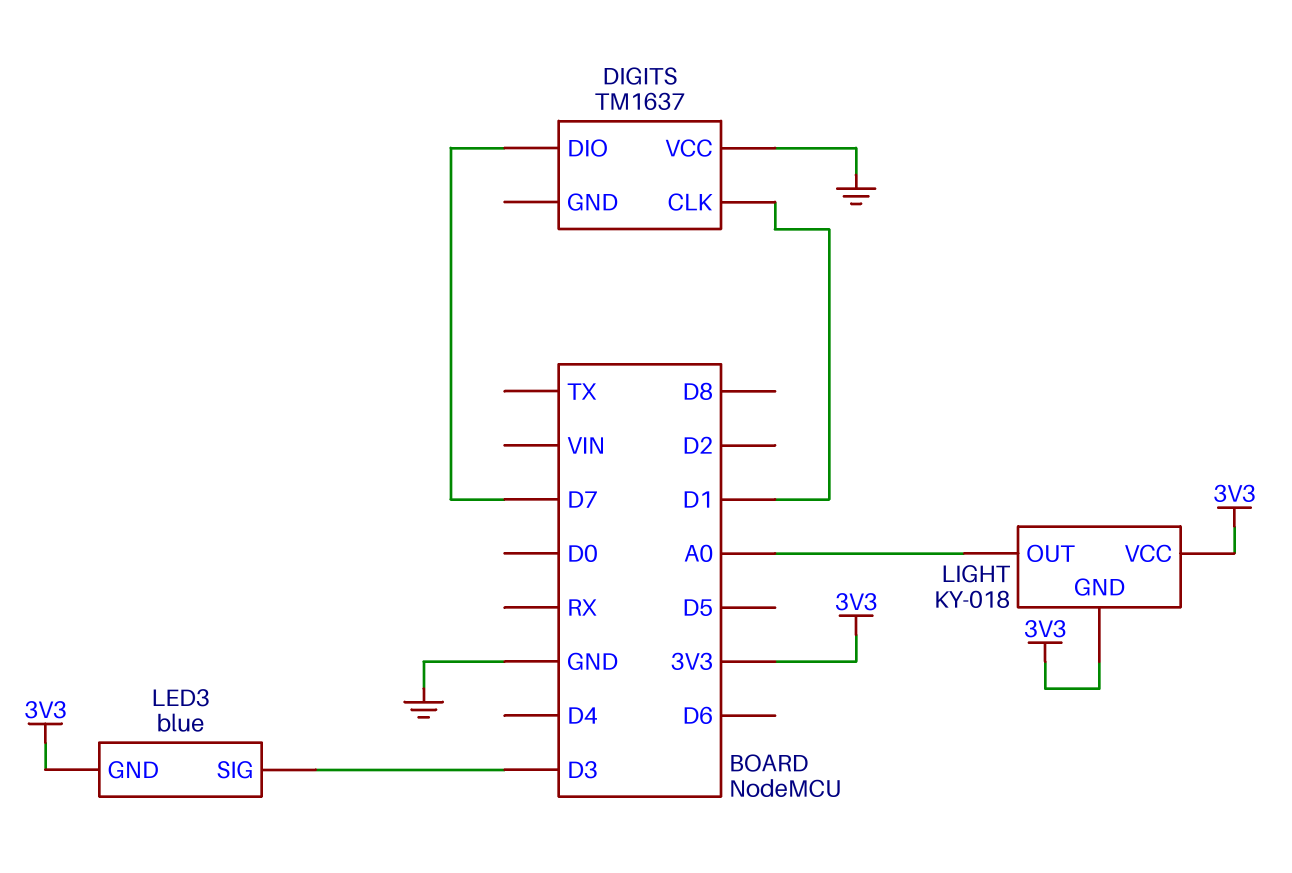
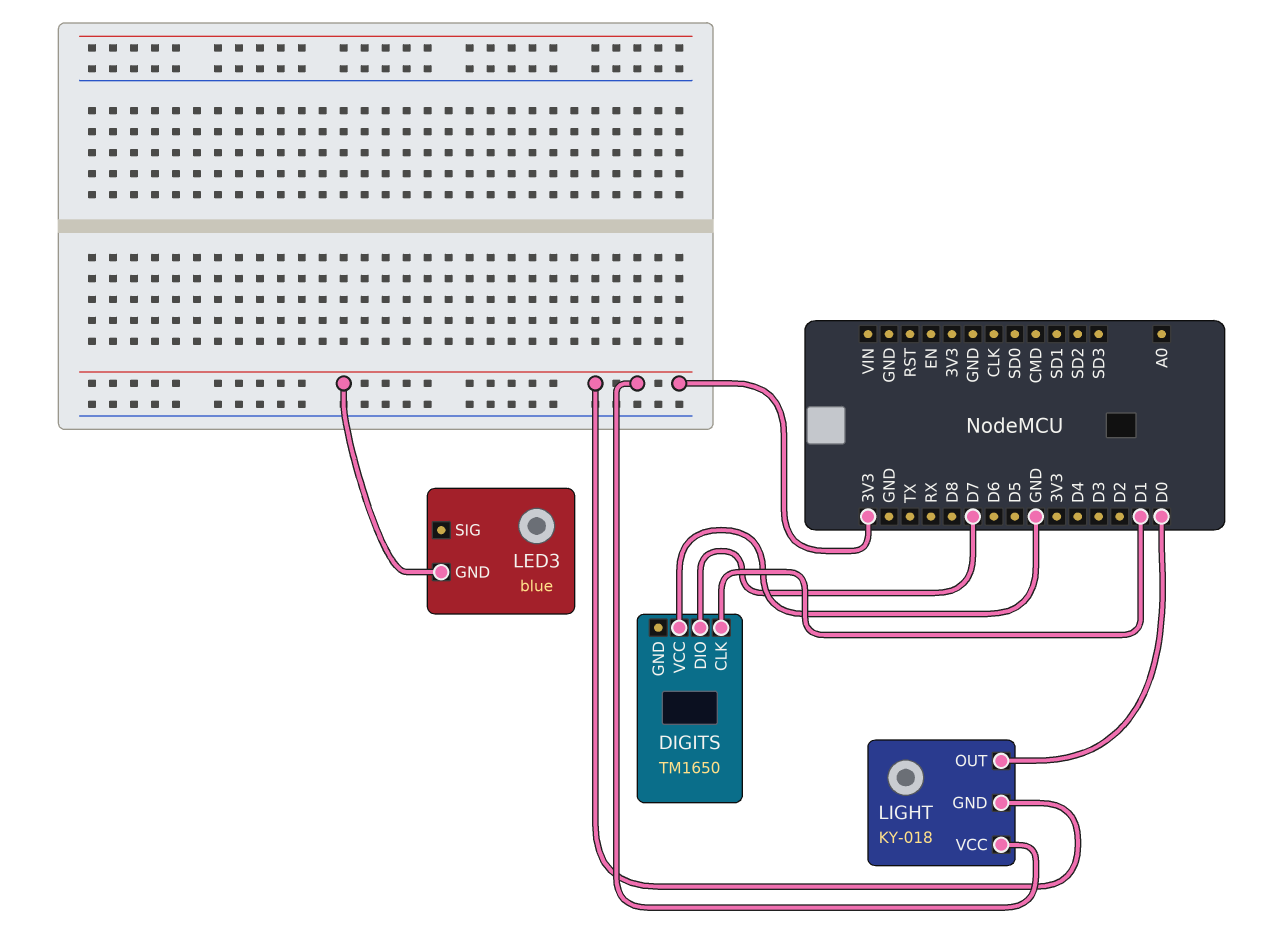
DIGITS: TM1637 -> TM1650
LED3 pin SIG: D3 -> none
LIGHT pin OUT: A0 -> D0

